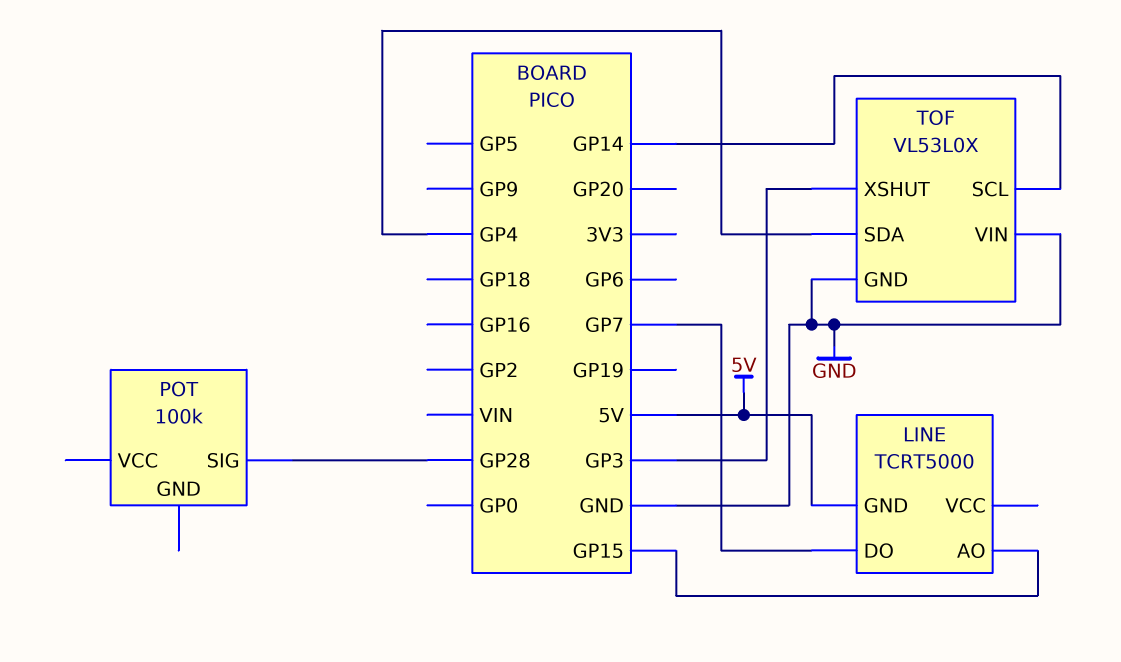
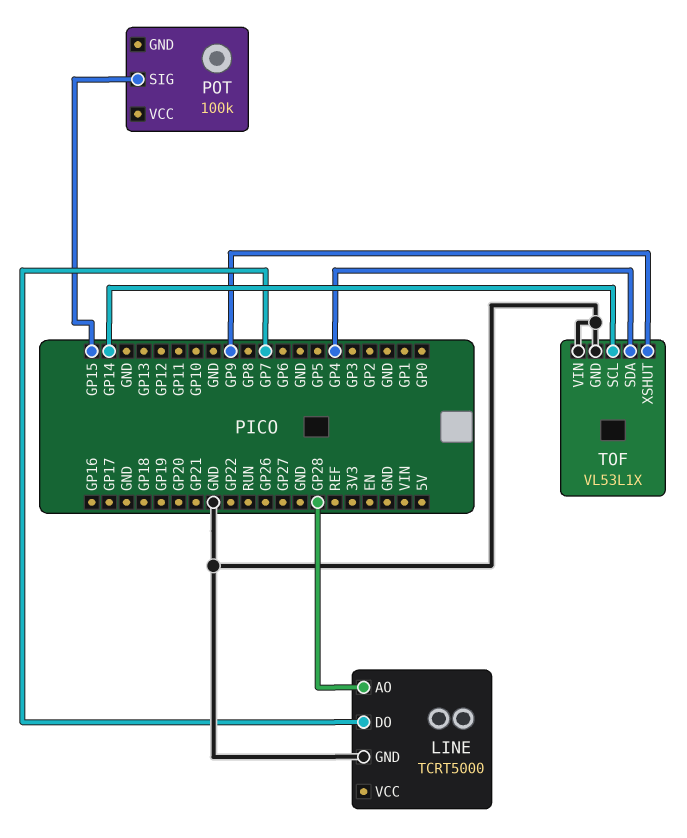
LINE pin AO: GP15 -> GP28
LINE pin GND: 5V -> GND
POT pin SIG: GP28 -> GP15
TOF: VL53L0X -> VL53L1X
TOF pin XSHUT: GP3 -> GP9

